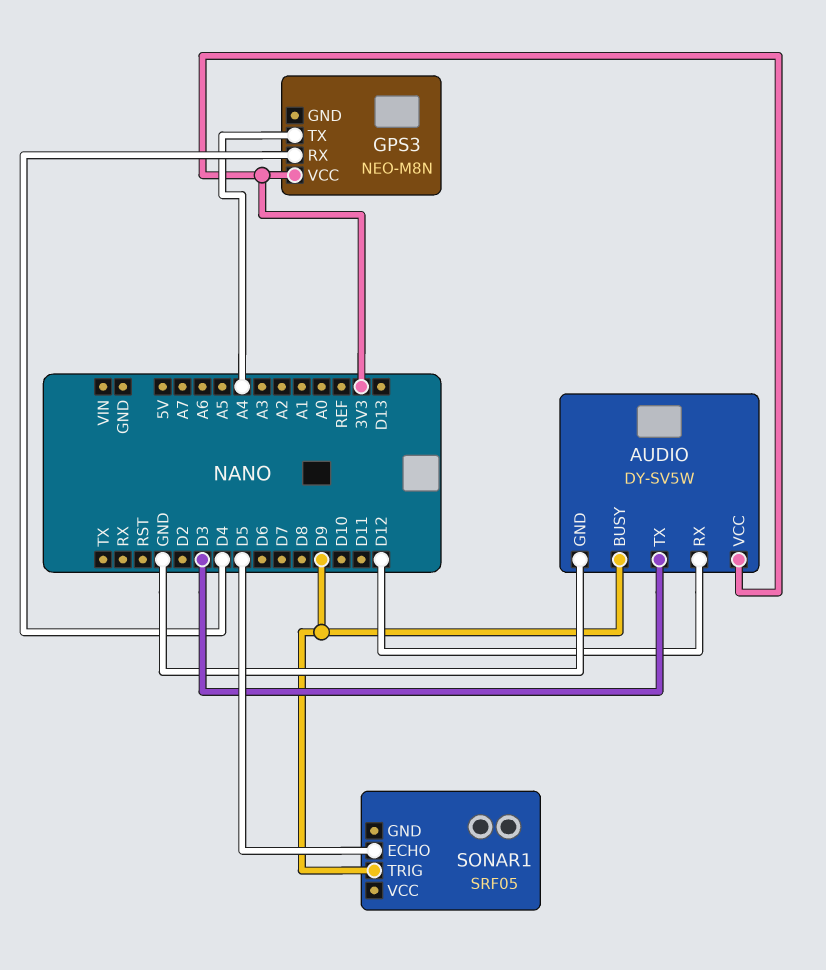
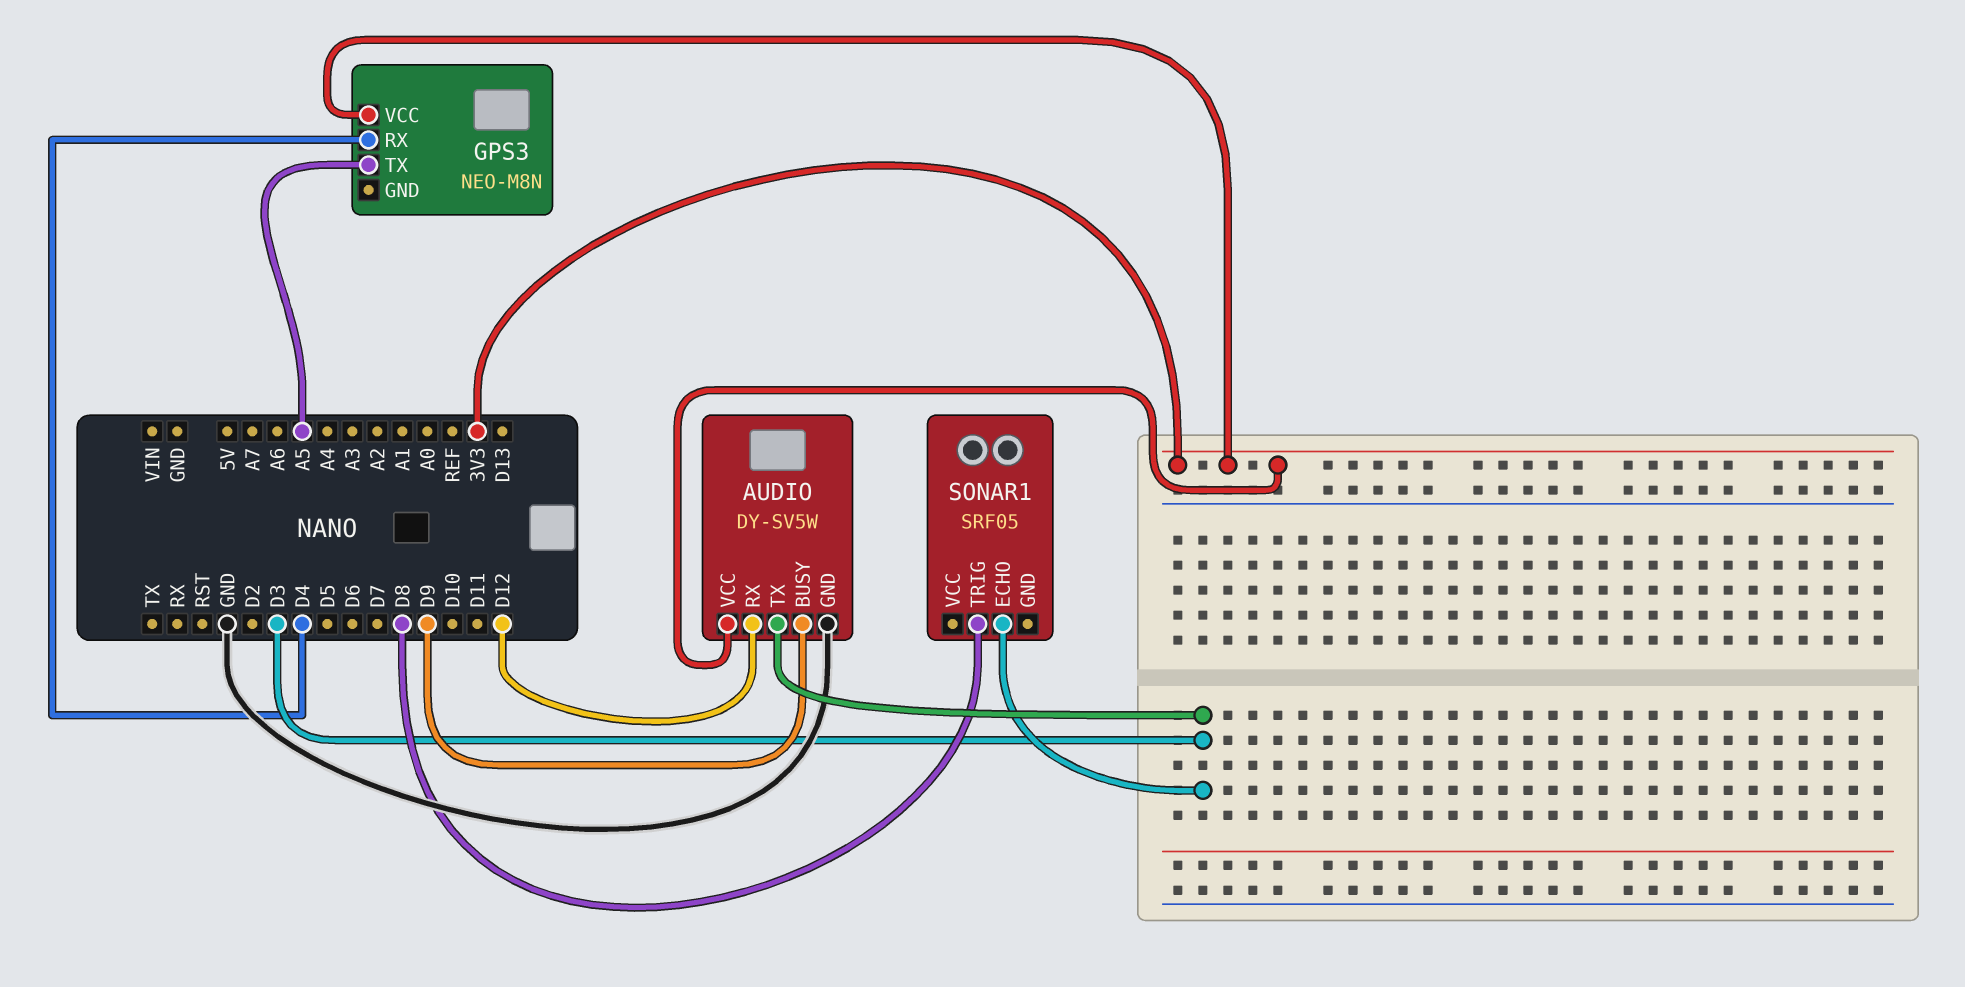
GPS3 pin TX: A4 -> A5
SONAR1 pin ECHO: D5 -> D3
SONAR1 pin TRIG: D9 -> D8

